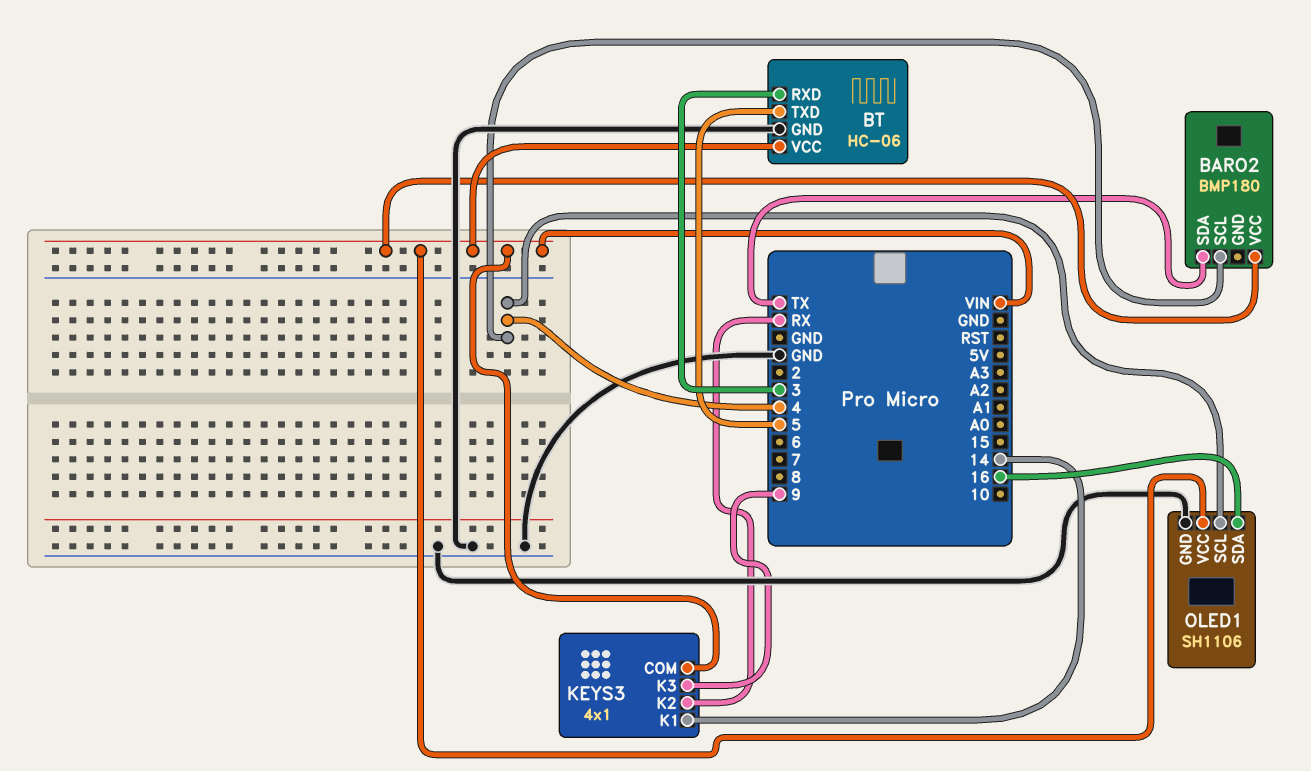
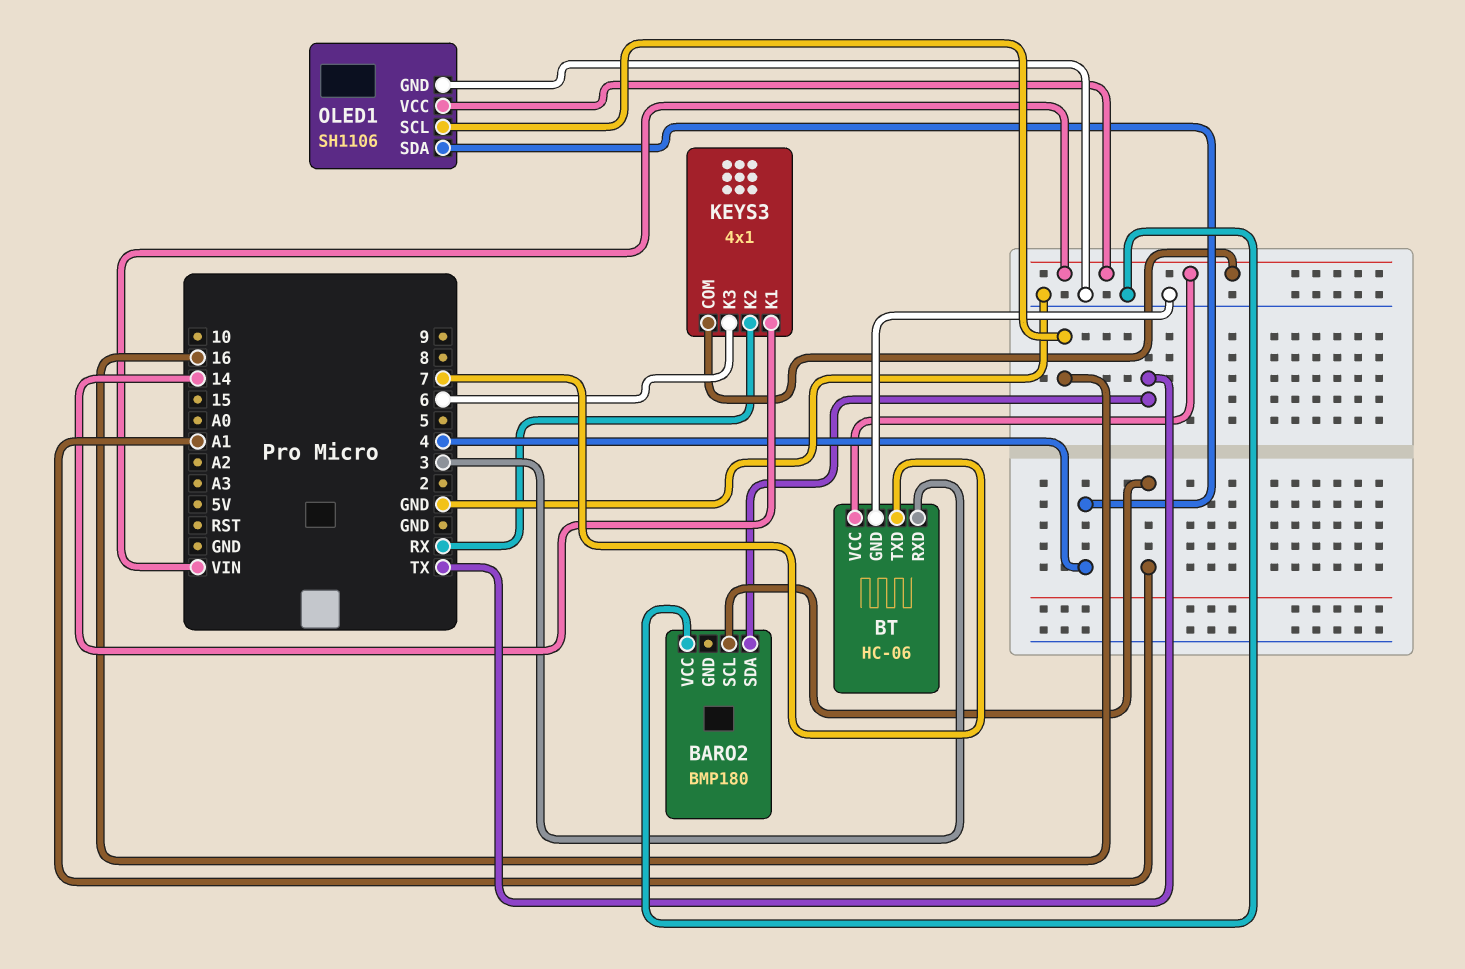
BARO2 pin SCL: 4 -> A1
BARO2 pin VCC: VIN -> GND
BT pin TXD: 5 -> 7
KEYS3 pin K3: 9 -> 6
OLED1 pin SCL: 4 -> 16
OLED1 pin SDA: 16 -> 4

